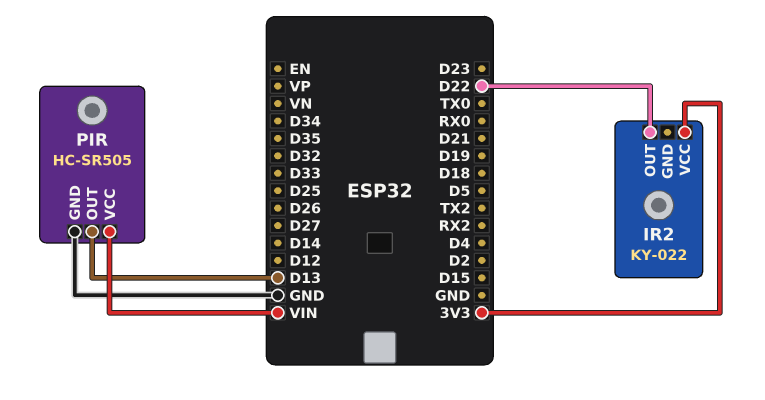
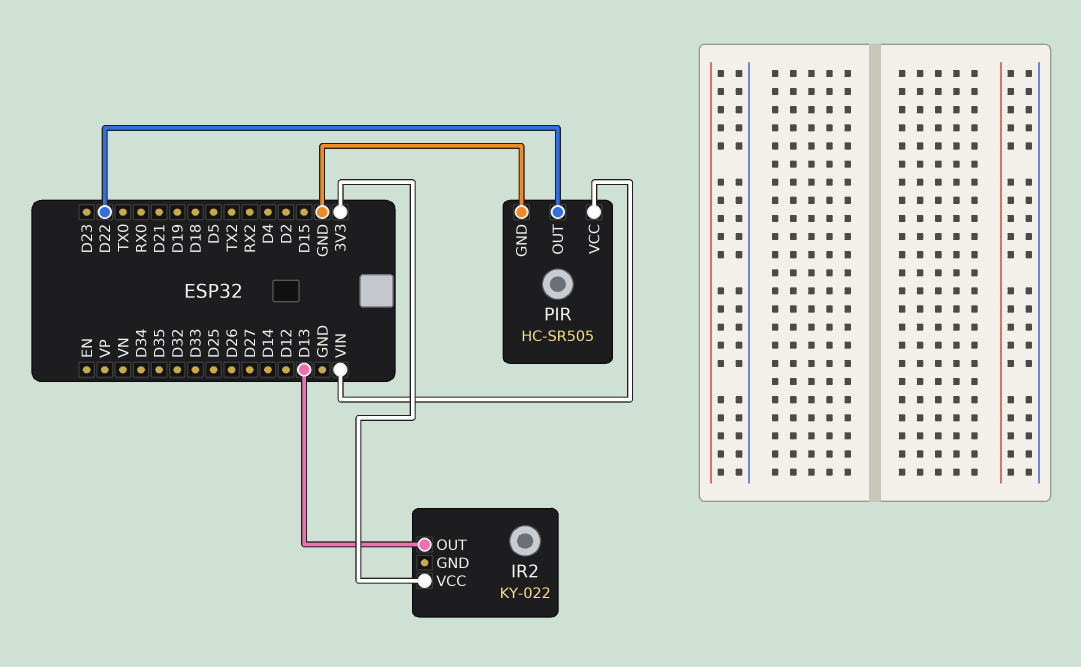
IR2 pin OUT: D22 -> D13
PIR pin OUT: D13 -> D22

